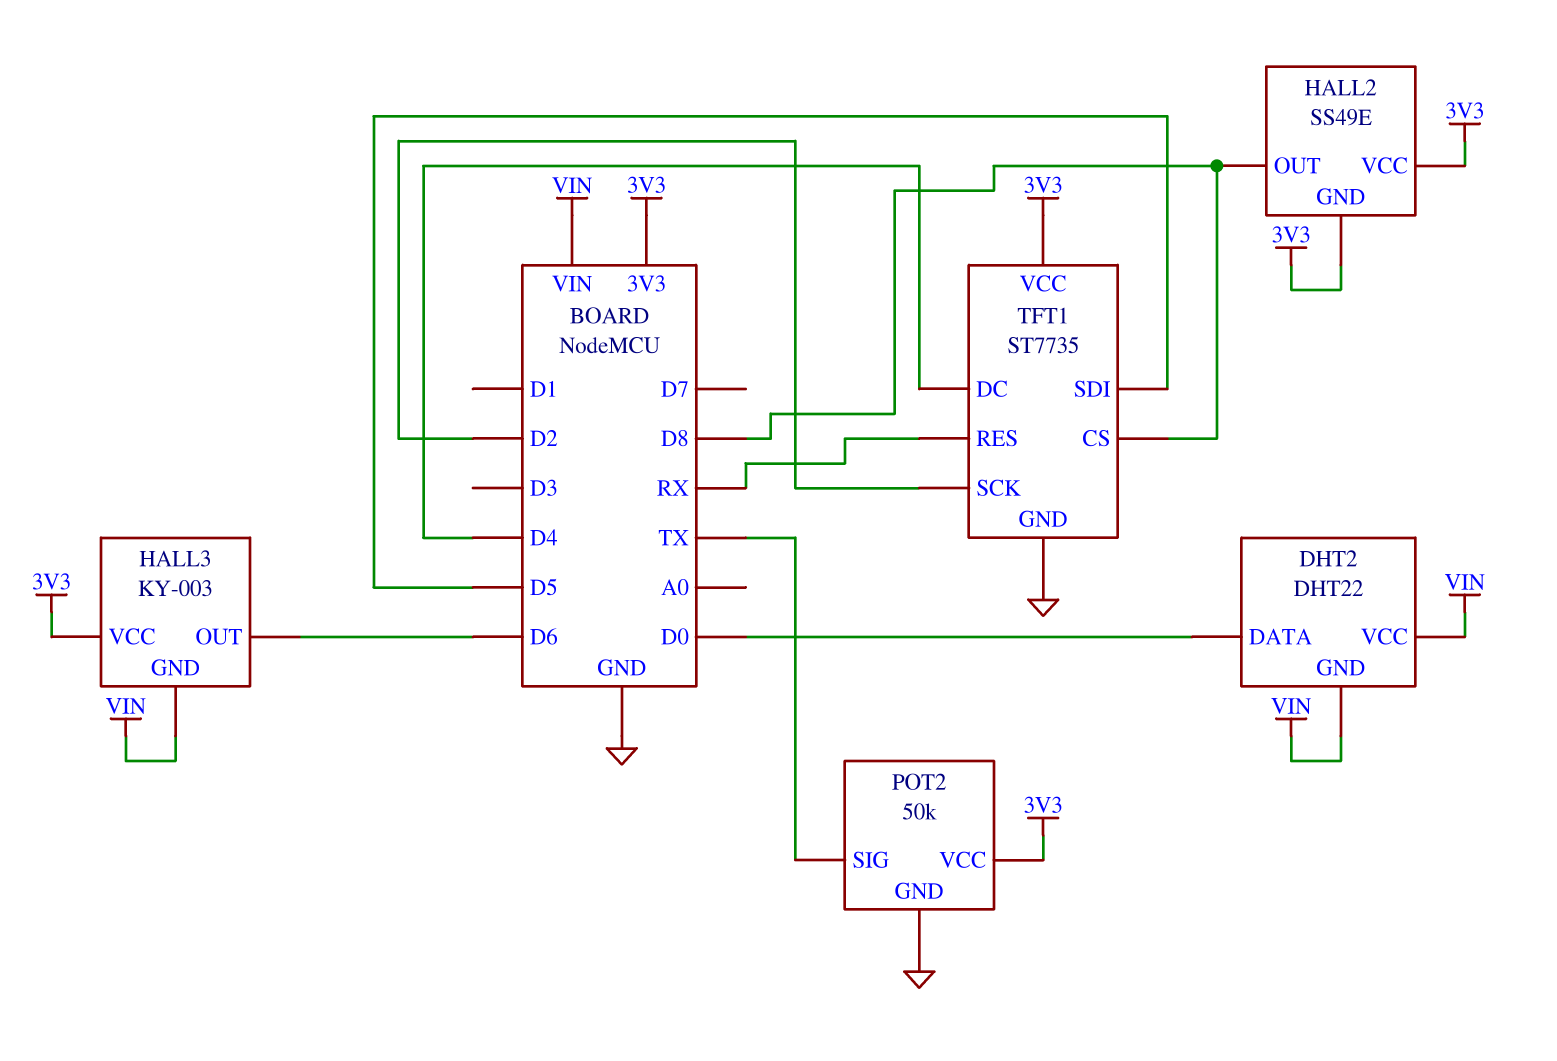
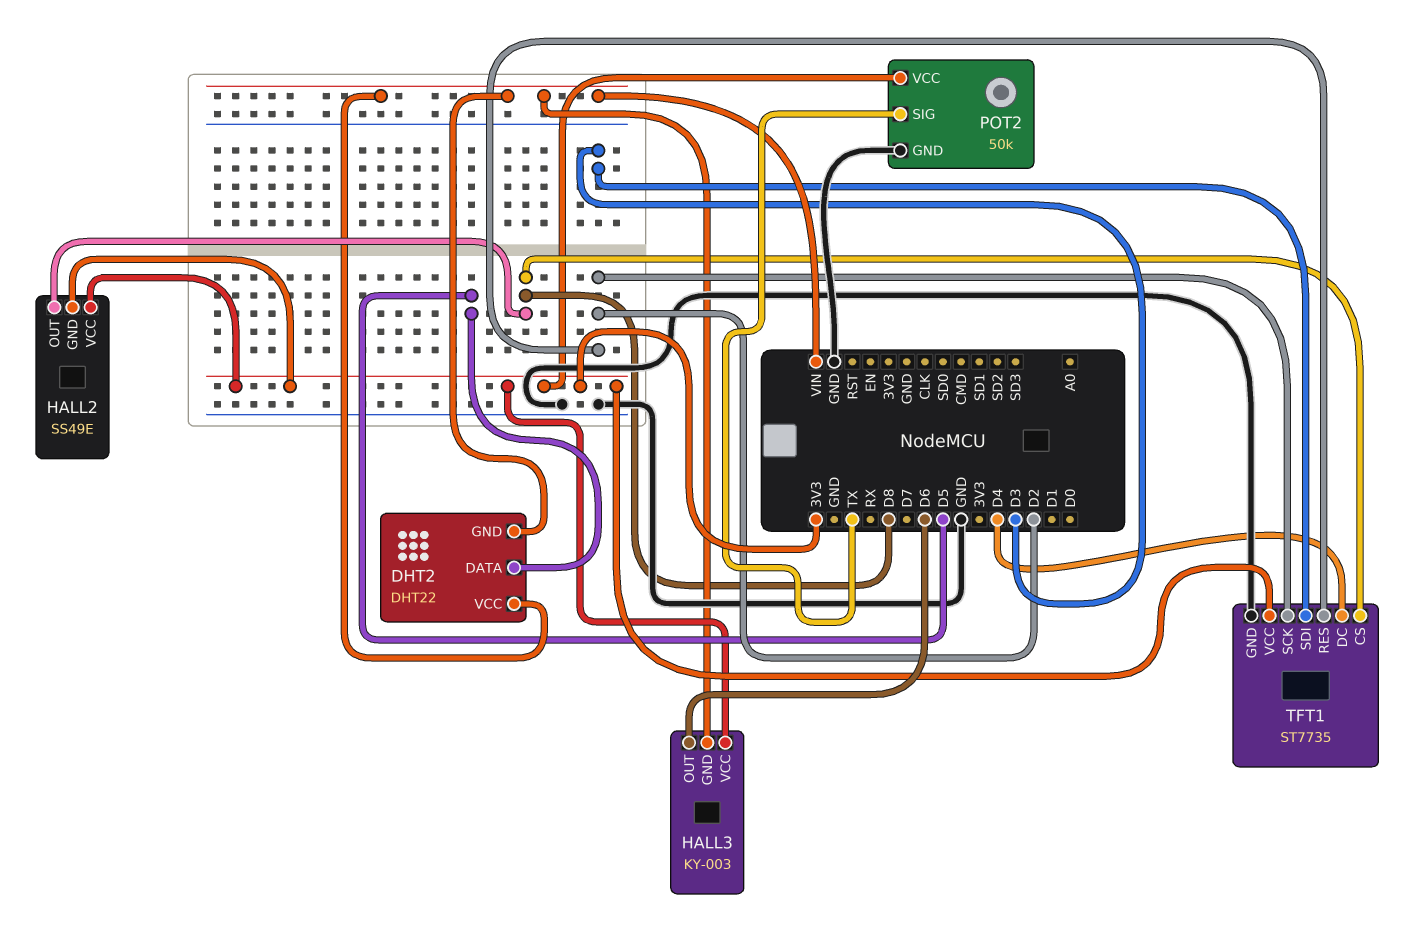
DHT2 pin DATA: D0 -> D5
TFT1 pin RES: RX -> D2
TFT1 pin SDI: D5 -> D3

